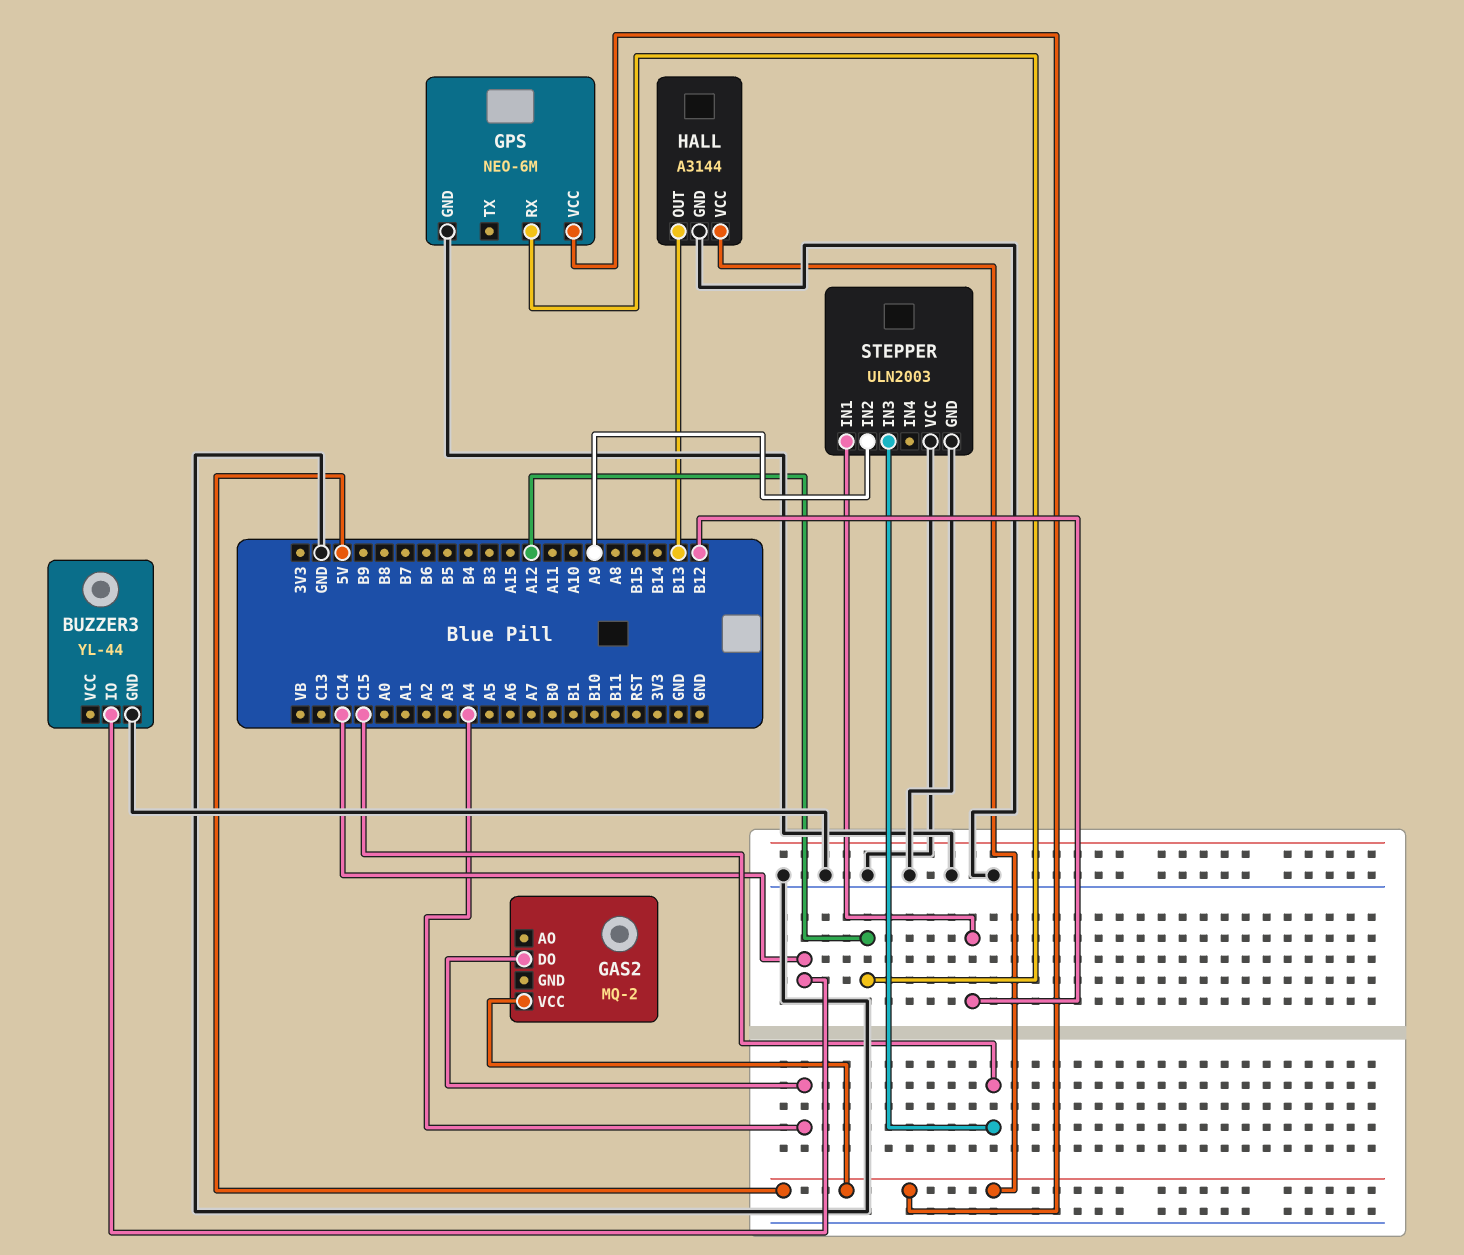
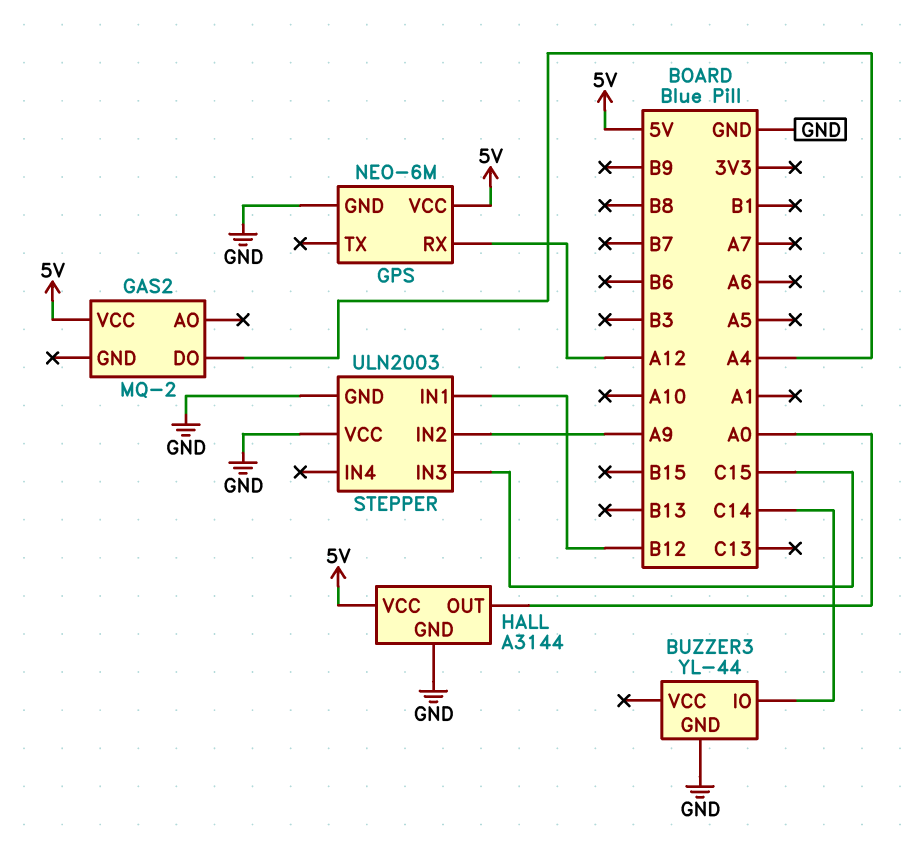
HALL pin OUT: B13 -> A0

